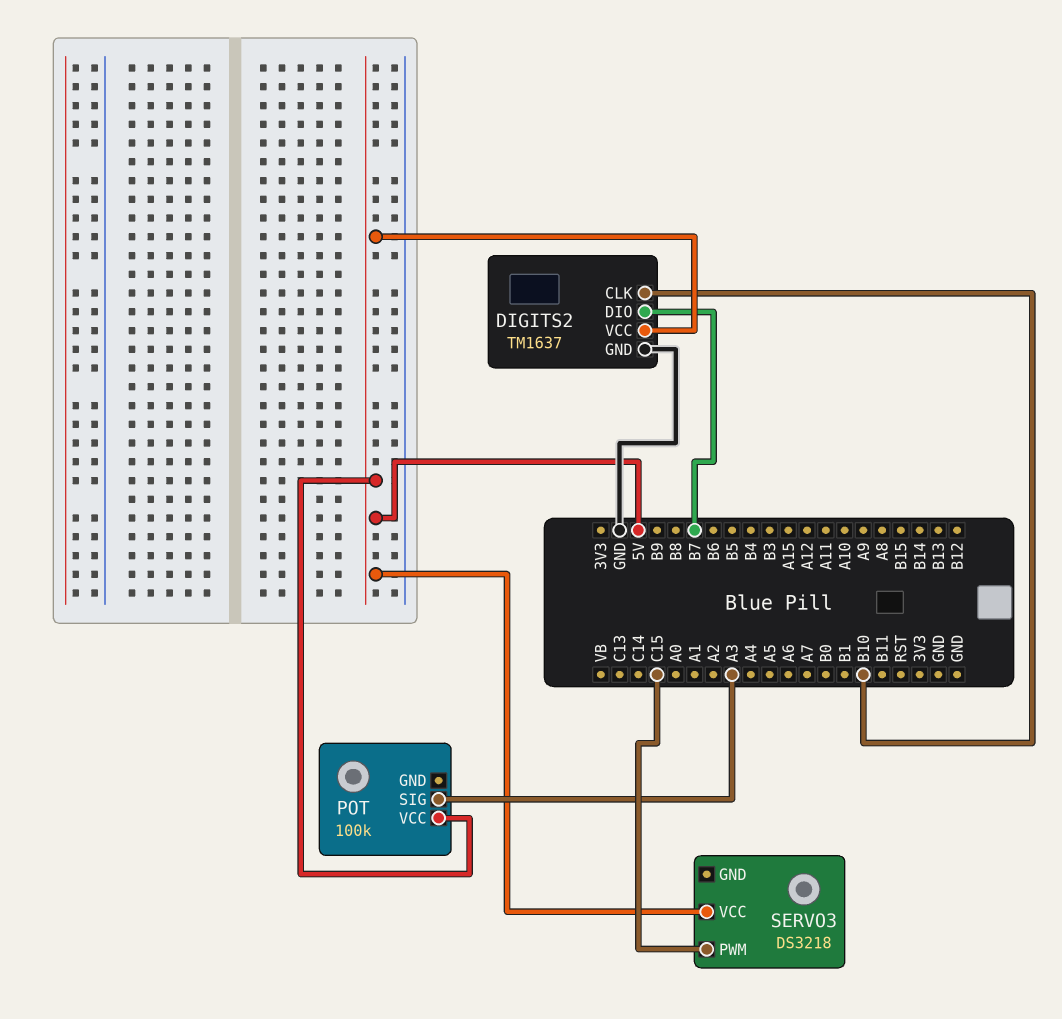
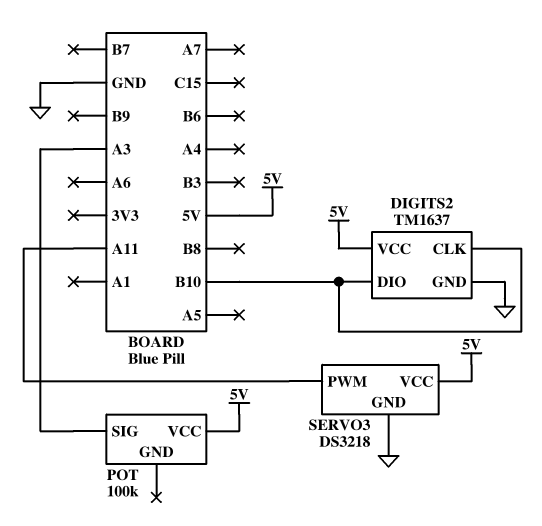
DIGITS2 pin DIO: B7 -> B10
SERVO3 pin GND: none -> GND
SERVO3 pin PWM: C15 -> A11

